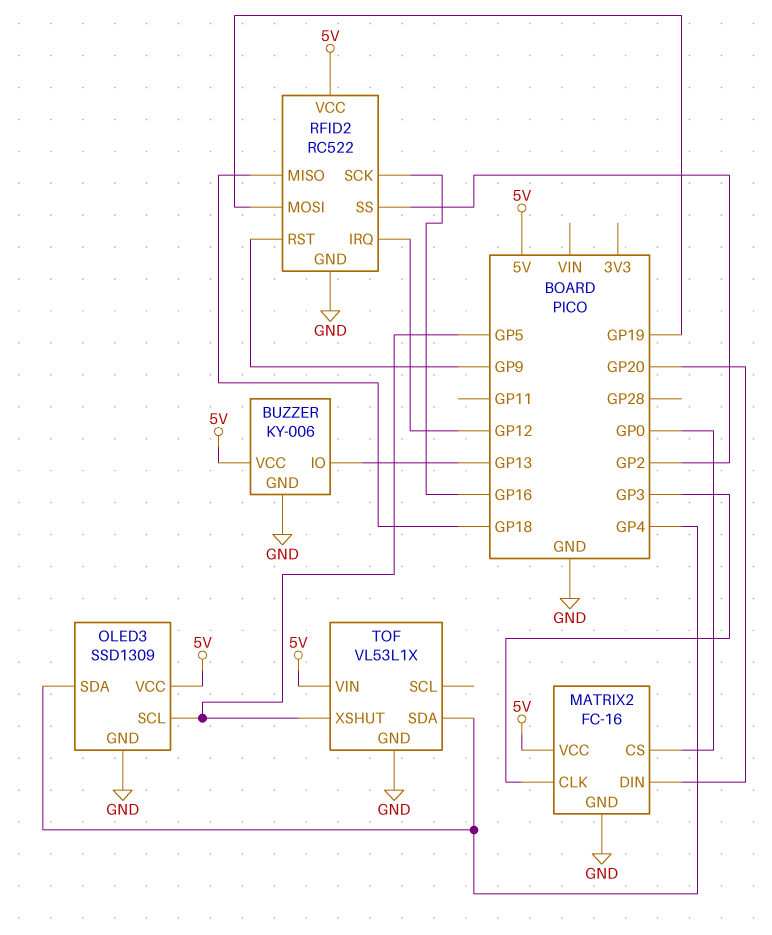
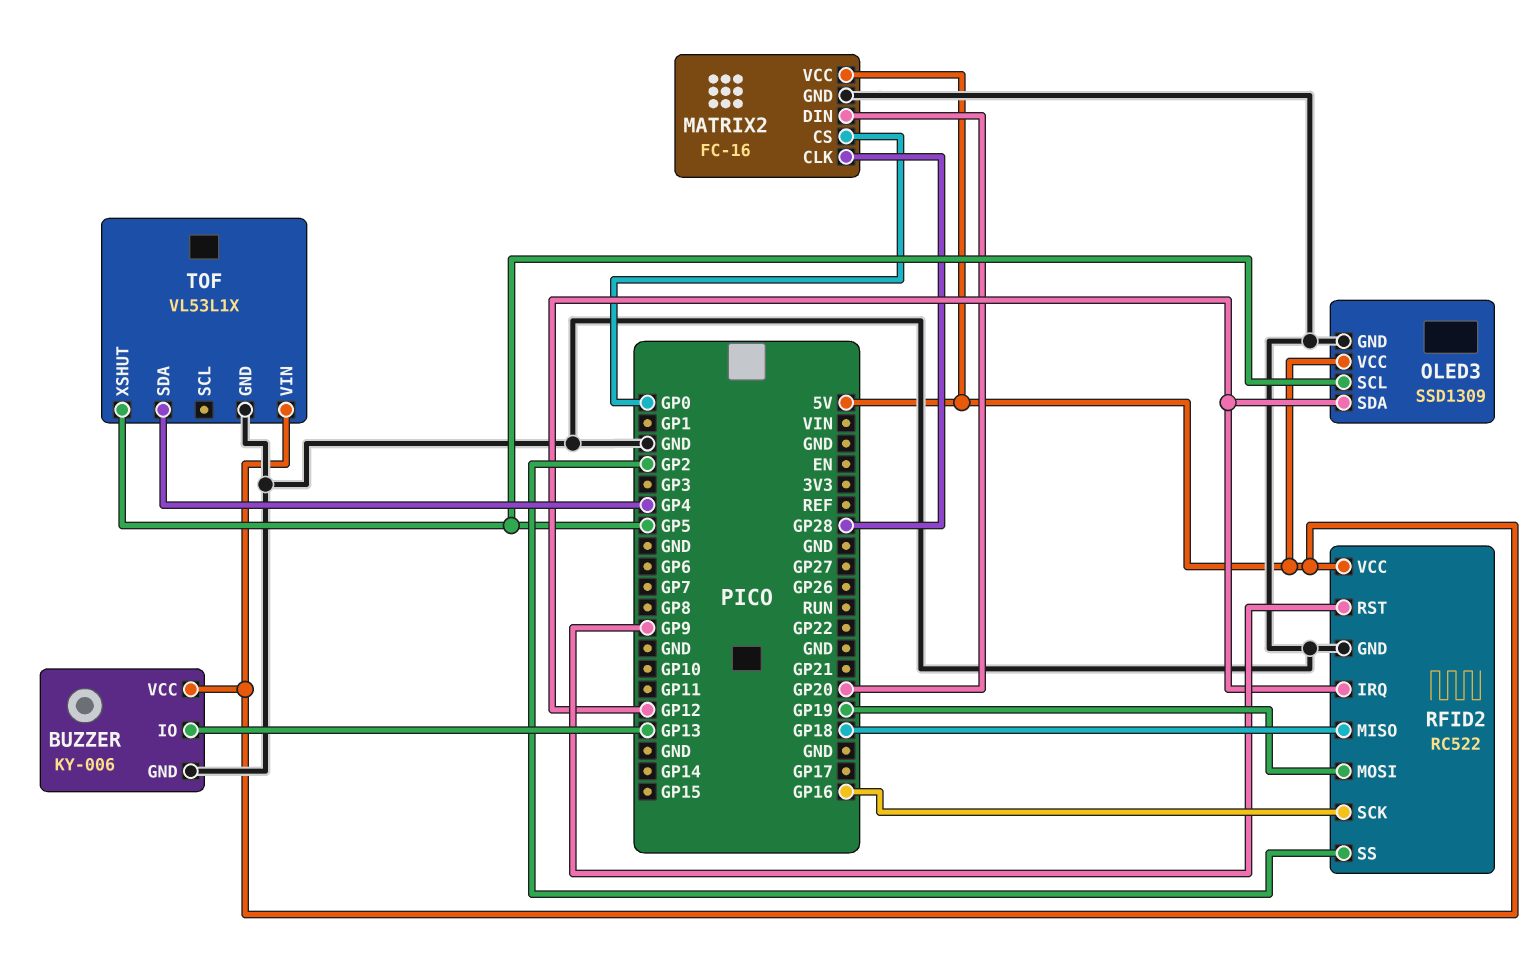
MATRIX2 pin CLK: GP3 -> GP28
OLED3 pin SDA: GP4 -> GP12

